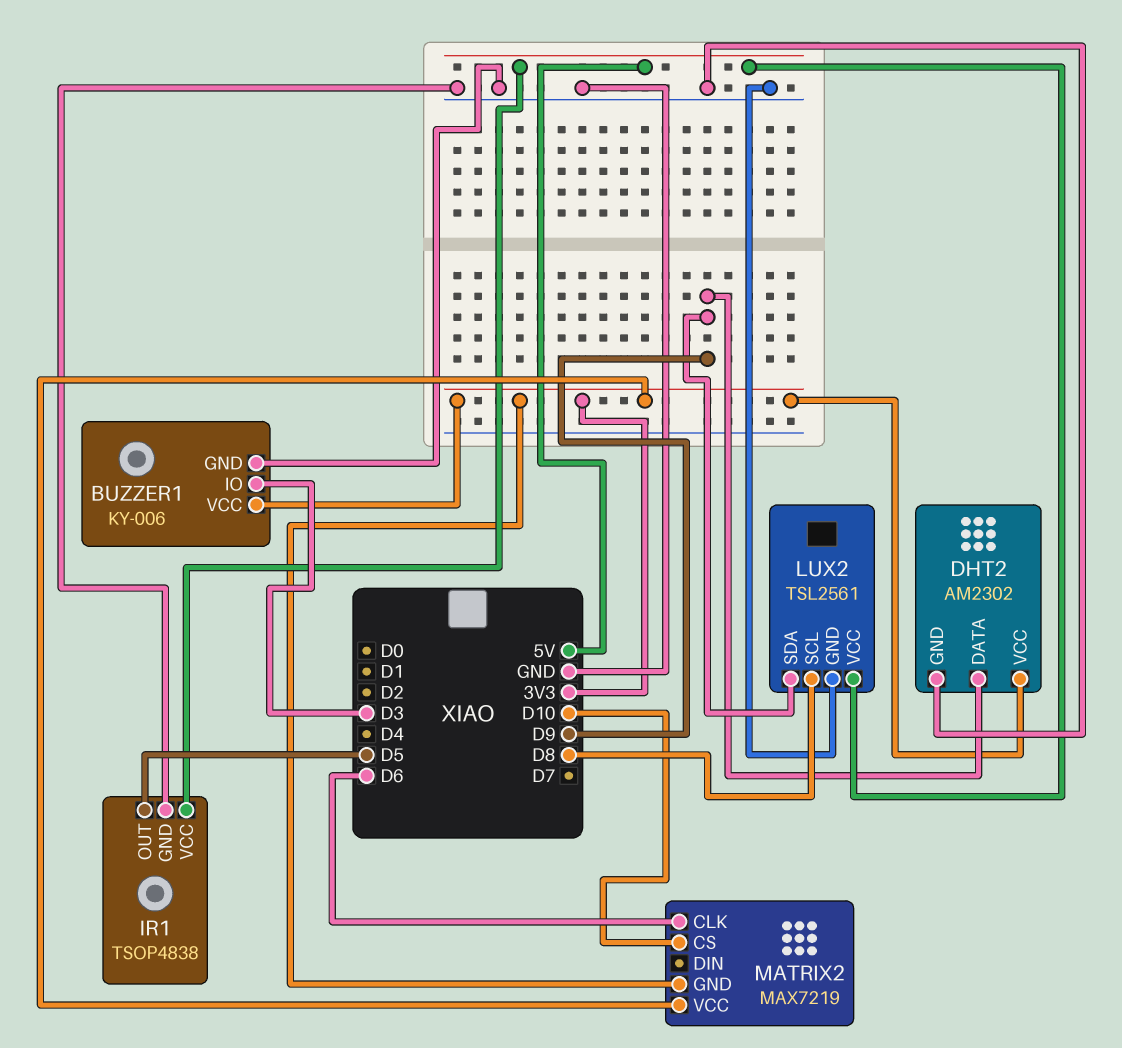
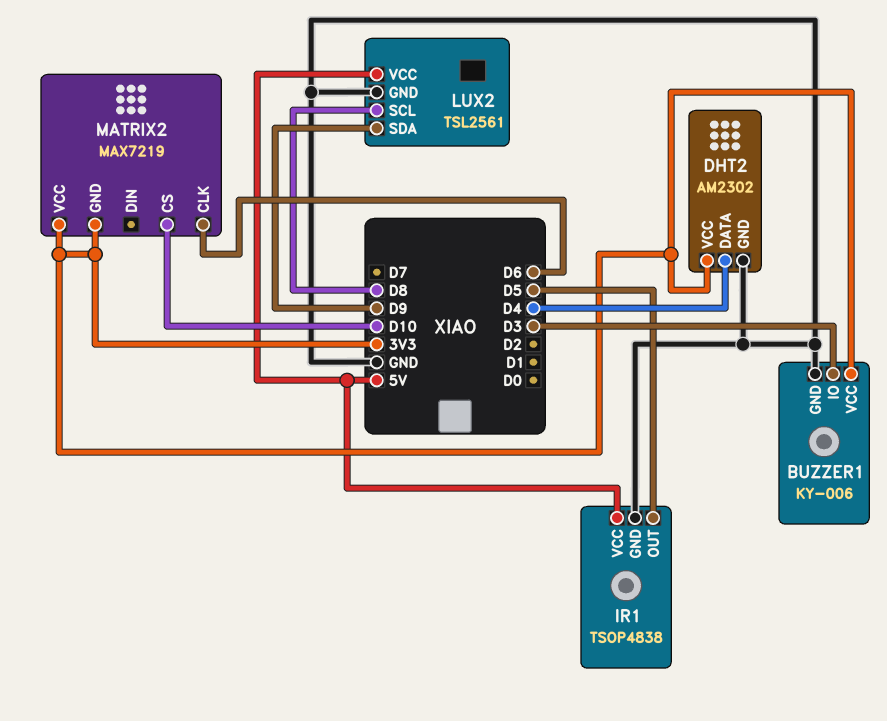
DHT2 pin DATA: D9 -> D4

